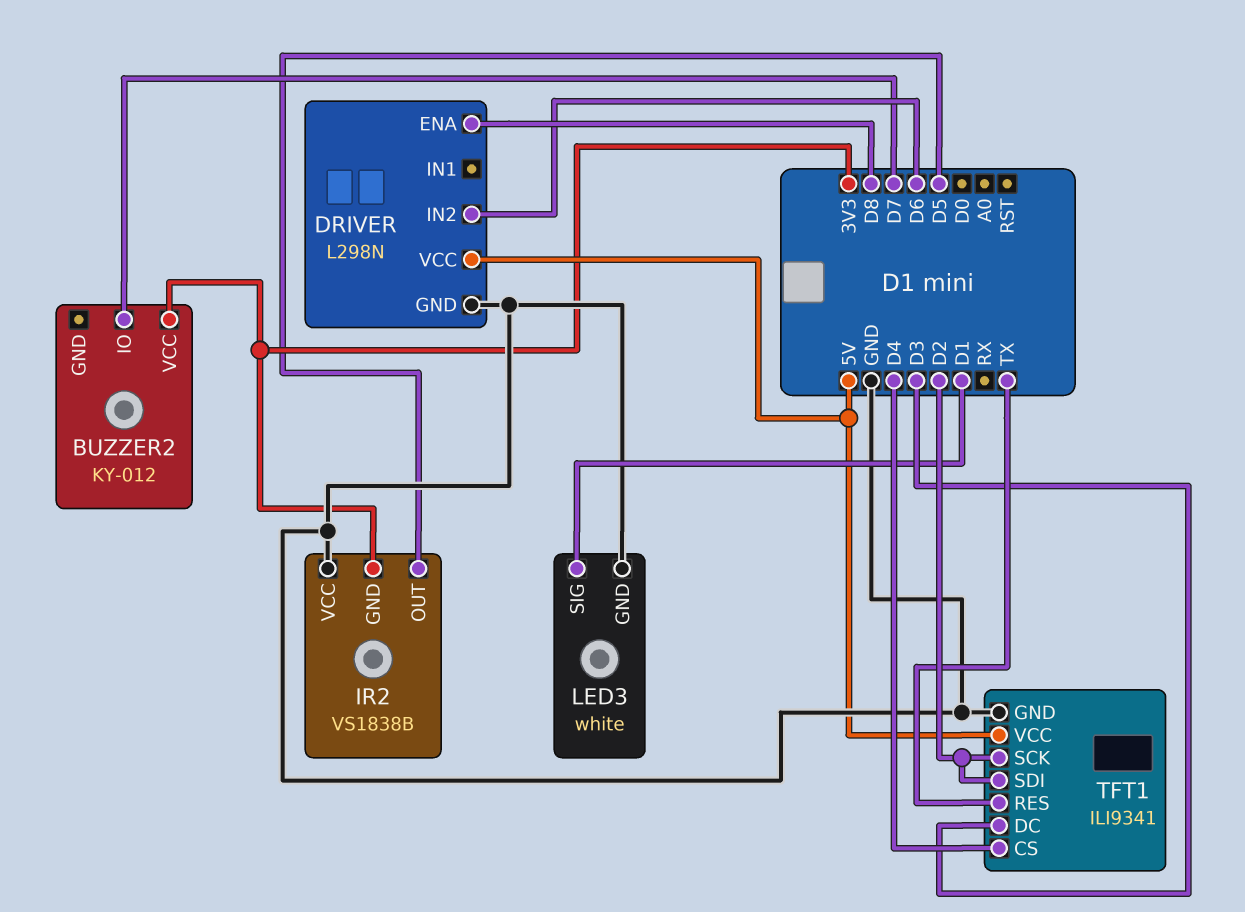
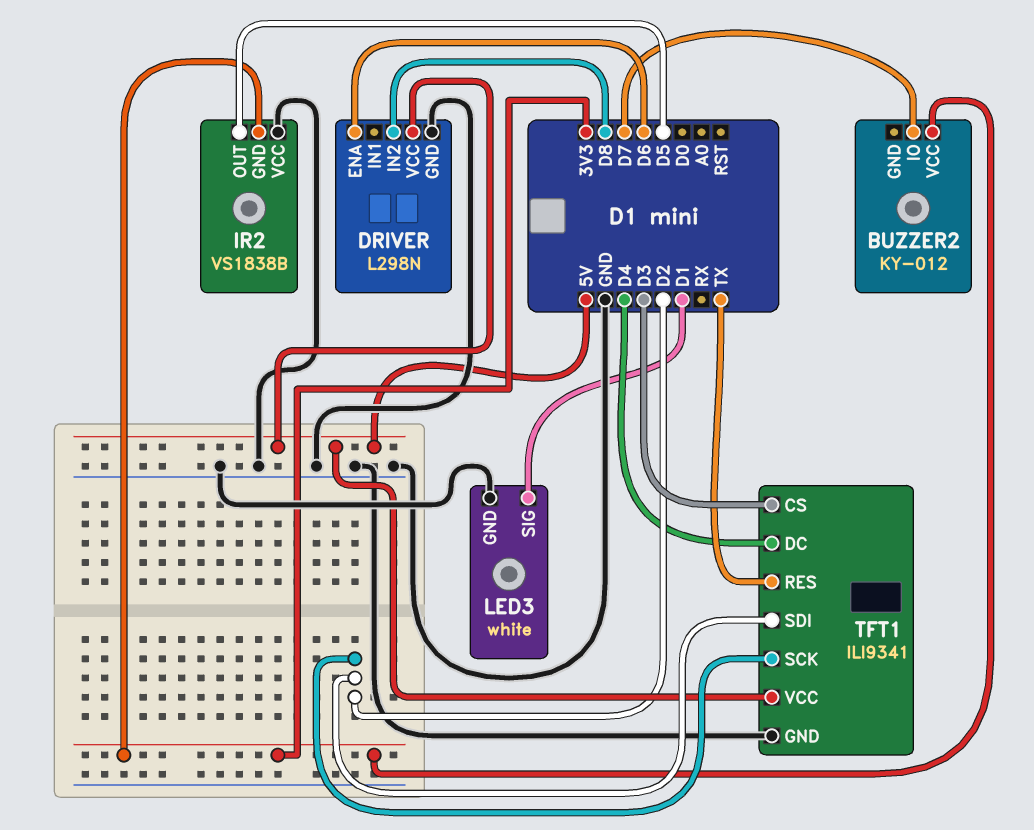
DRIVER pin ENA: D8 -> D6
DRIVER pin IN2: D6 -> D8
TFT1 pin CS: D4 -> D3
TFT1 pin DC: D3 -> D4

